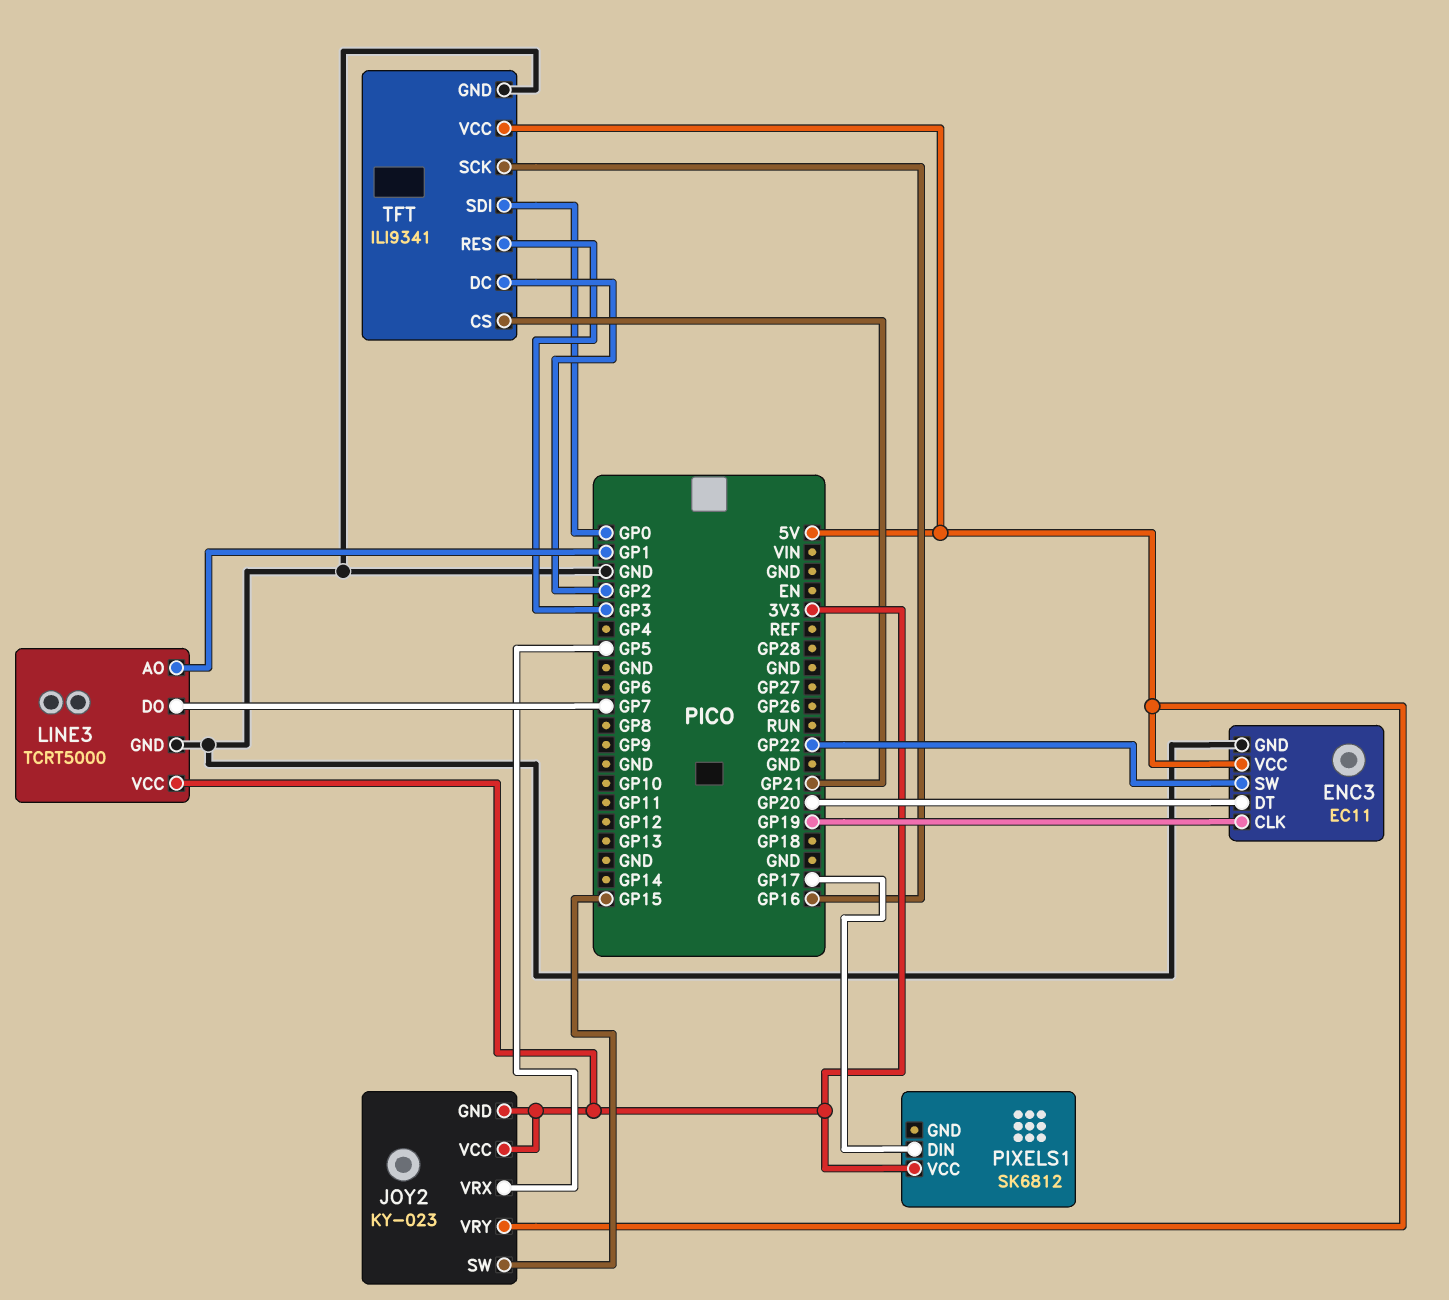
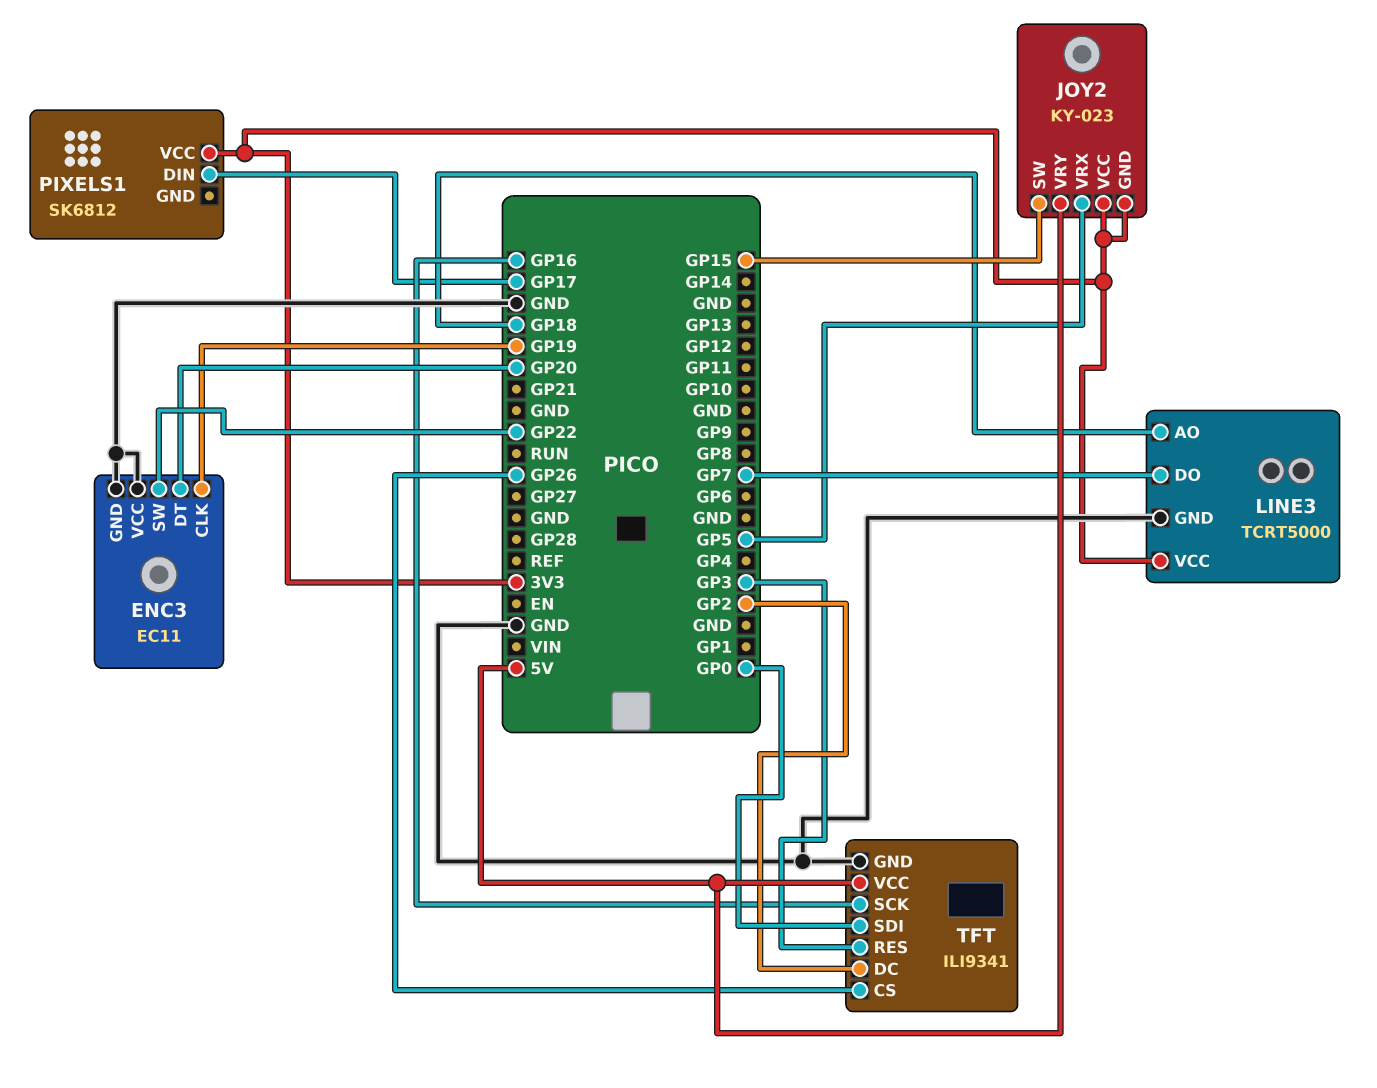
ENC3 pin VCC: 5V -> GND
LINE3 pin AO: GP1 -> GP18
TFT pin CS: GP21 -> GP26

